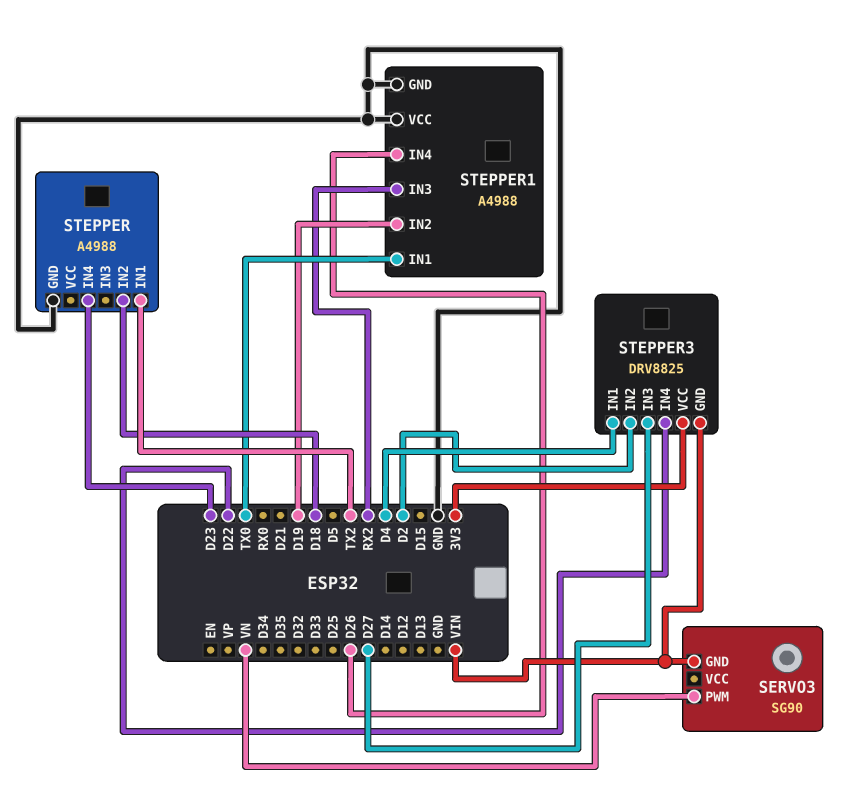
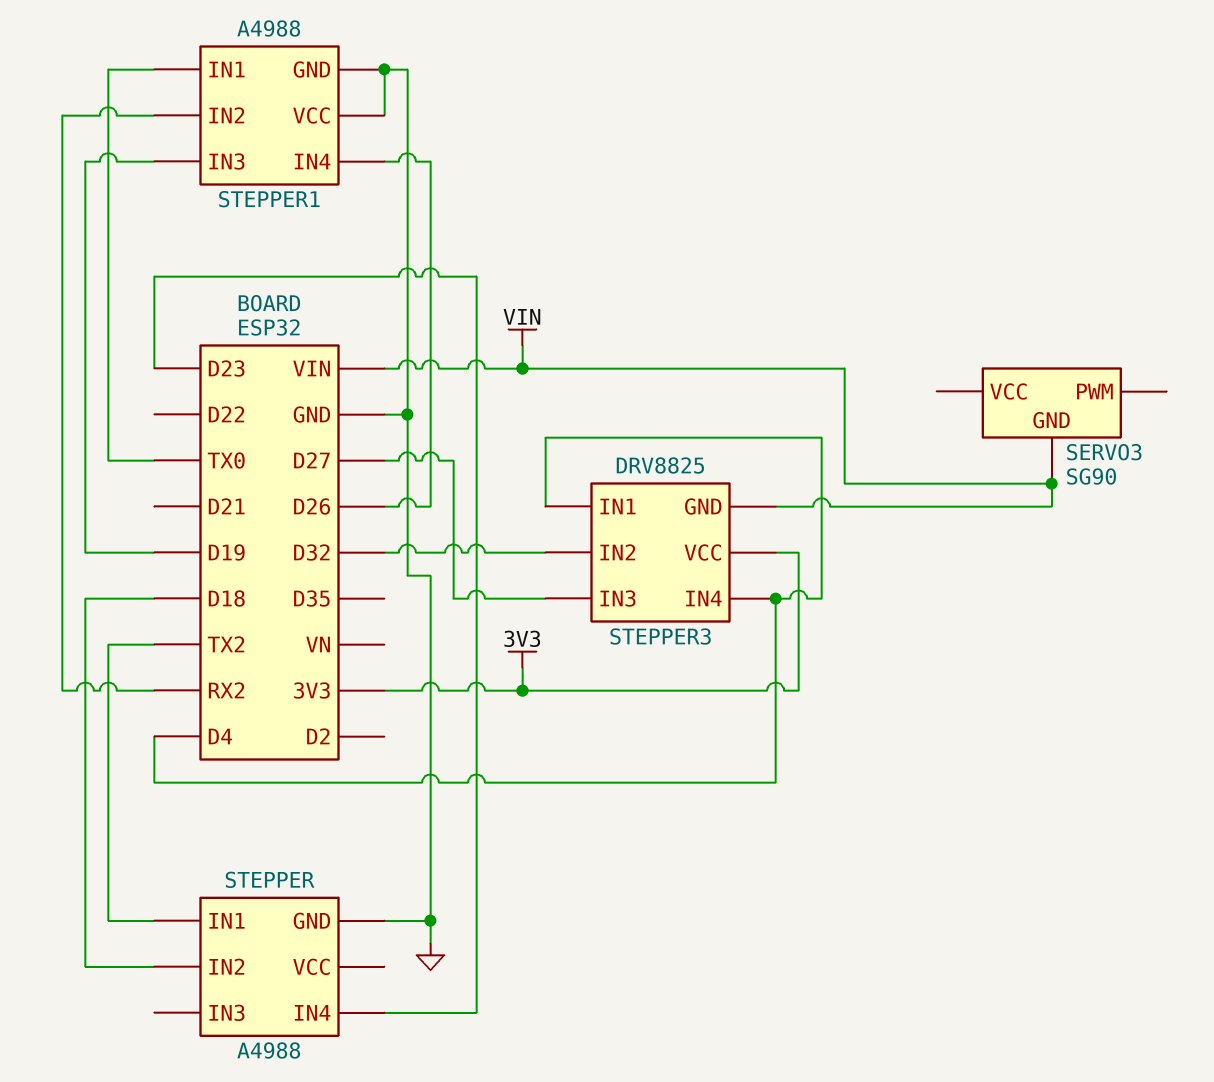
SERVO3 pin PWM: VN -> none
STEPPER1 pin IN2: D19 -> RX2
STEPPER1 pin IN3: RX2 -> D19
STEPPER3 pin IN2: D2 -> D32
STEPPER3 pin IN4: D22 -> D4

